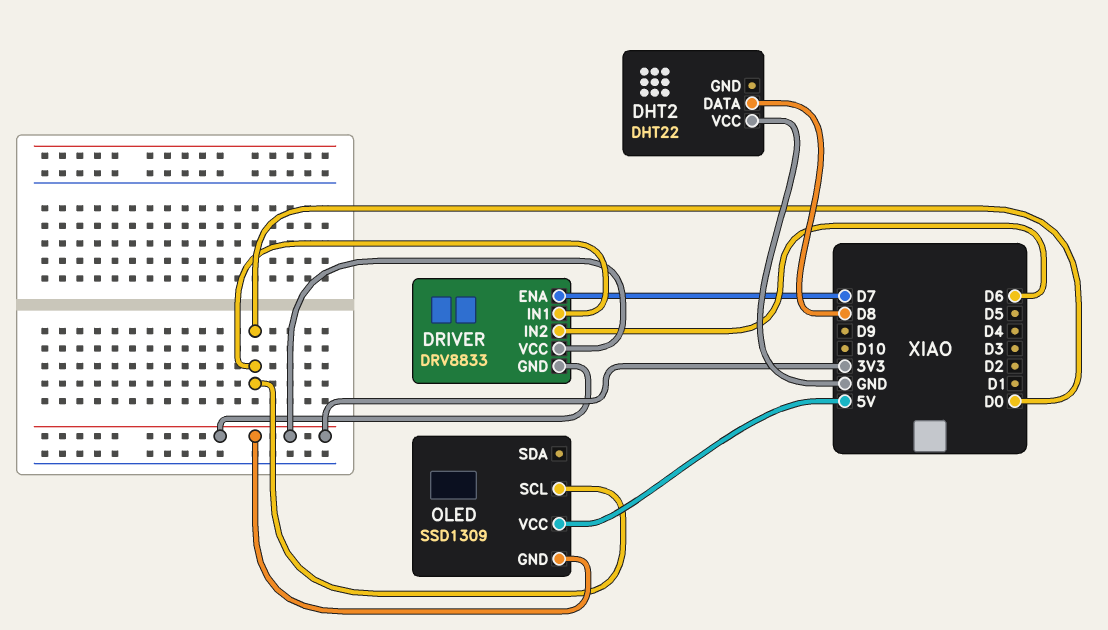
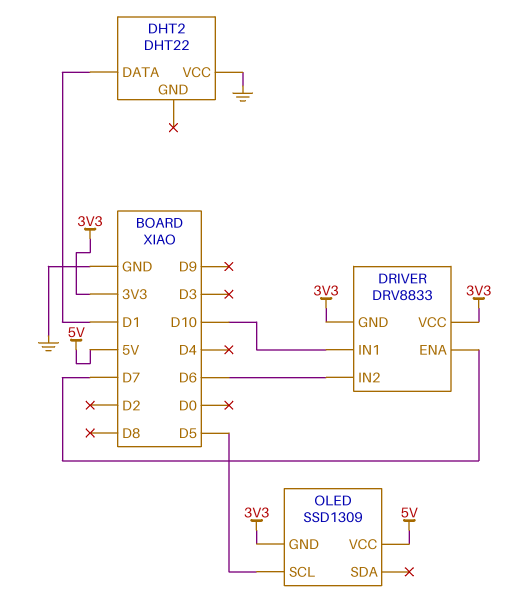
DHT2 pin DATA: D8 -> D1
DRIVER pin IN1: D0 -> D10
OLED pin SCL: D0 -> D5

